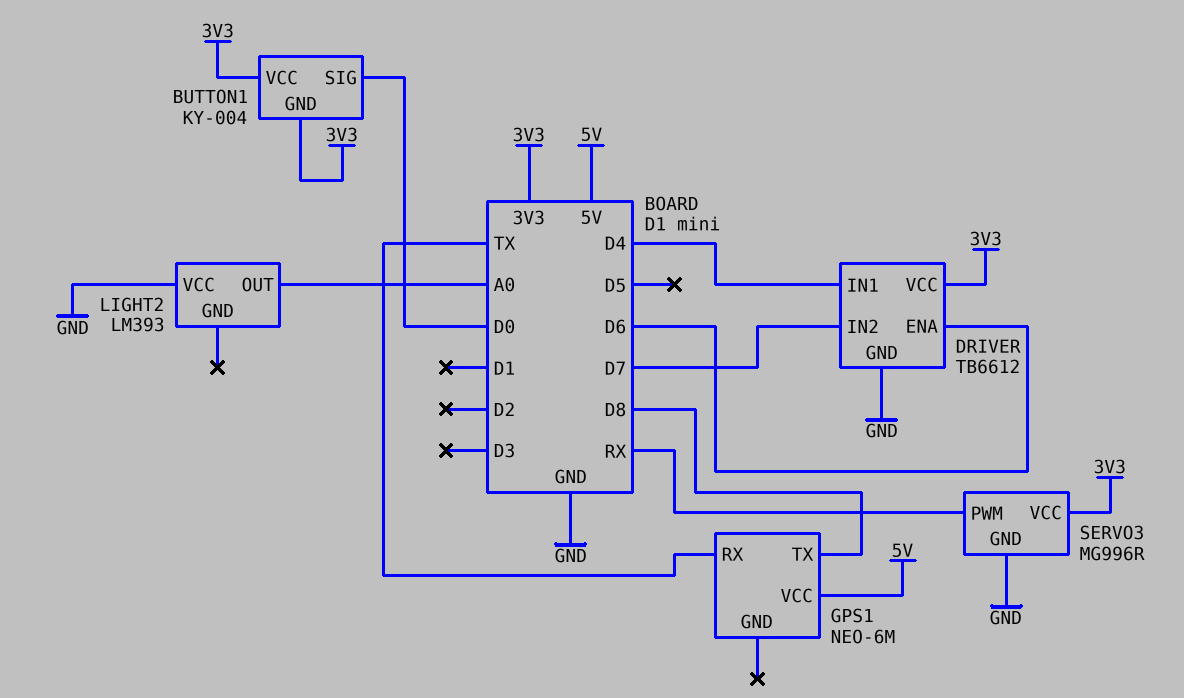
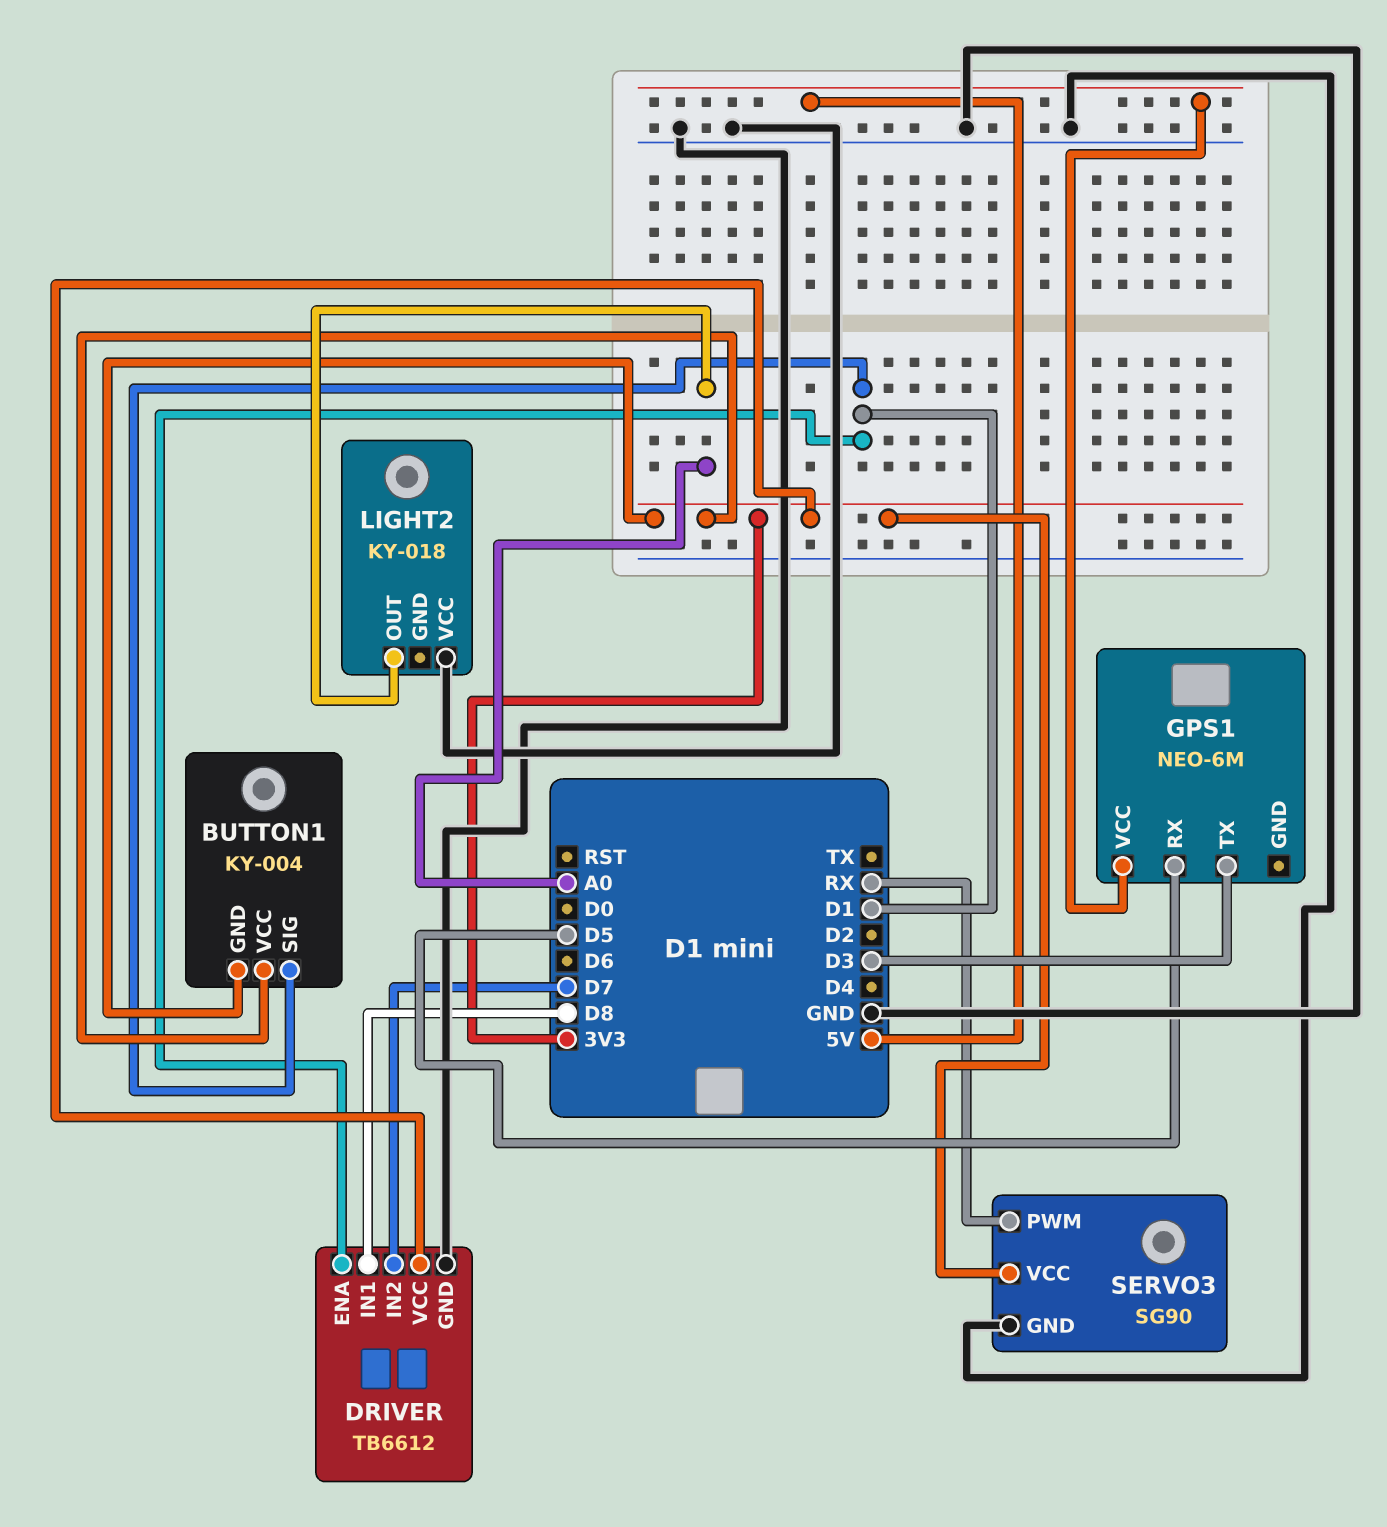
BUTTON1 pin SIG: D0 -> D1
DRIVER pin ENA: D6 -> D1
DRIVER pin IN1: D4 -> D8
GPS1 pin RX: TX -> D5
GPS1 pin TX: D8 -> D3
LIGHT2: LM393 -> KY-018
SERVO3: MG996R -> SG90

